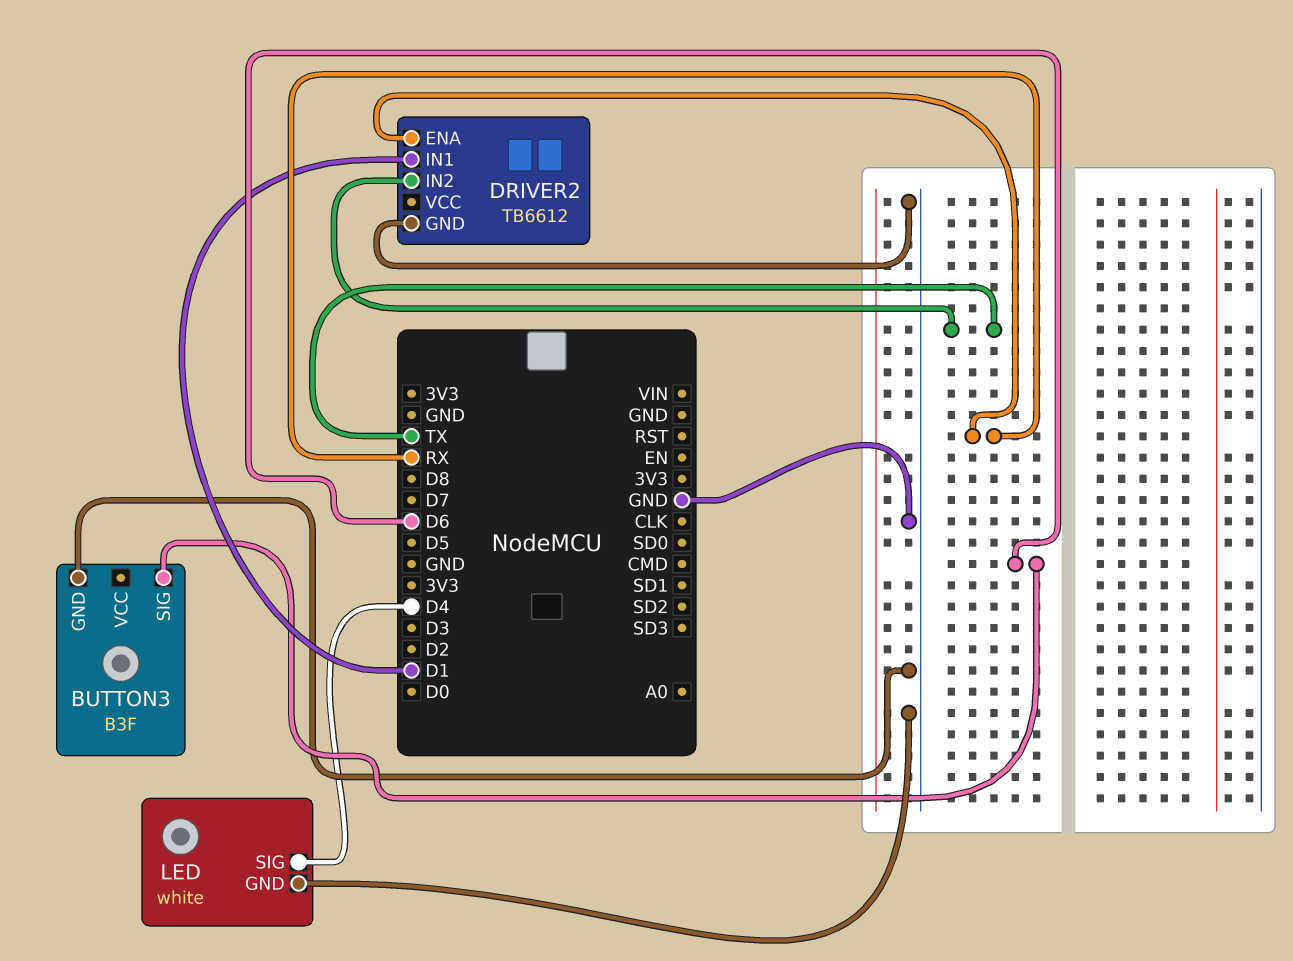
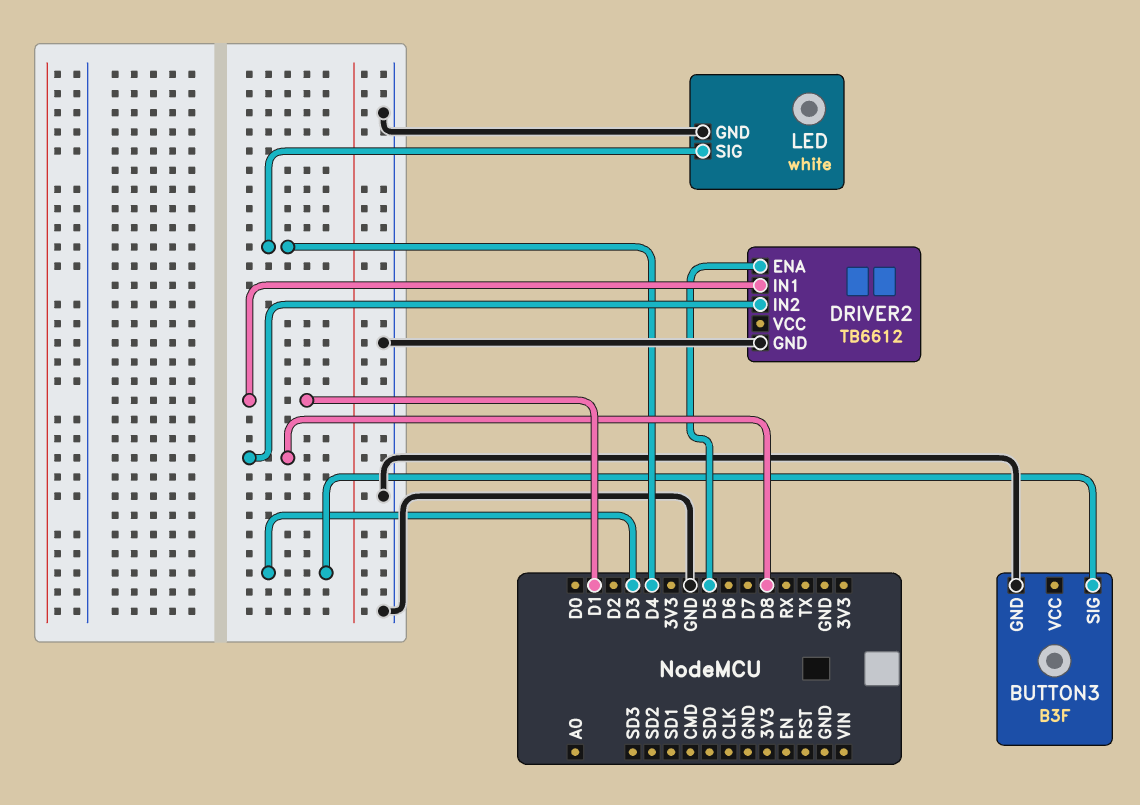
BUTTON3 pin SIG: D6 -> D3
DRIVER2 pin ENA: RX -> D5
DRIVER2 pin IN2: TX -> D8

